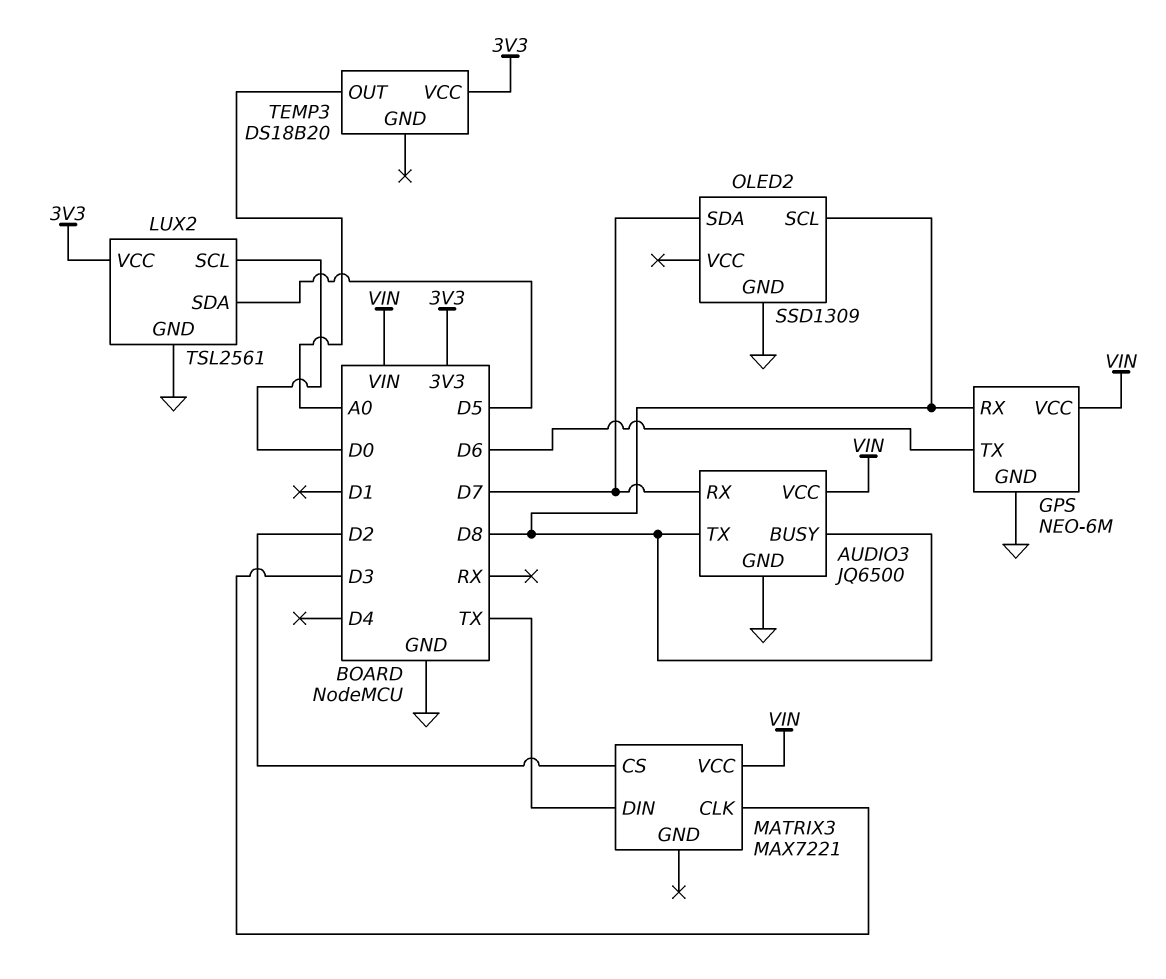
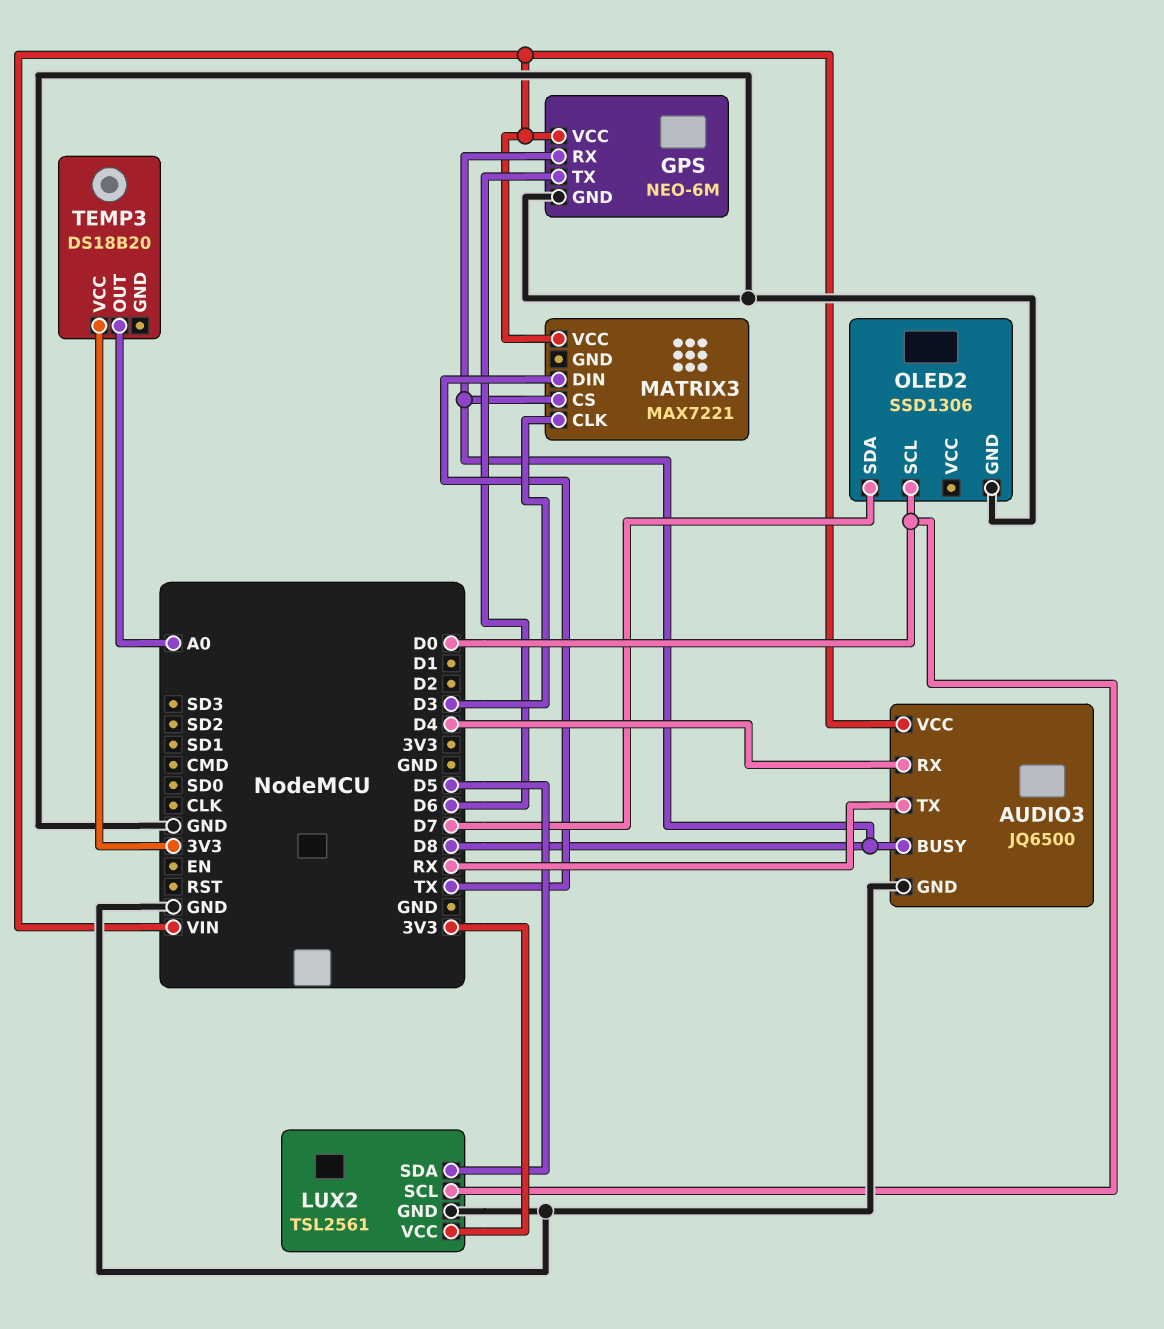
AUDIO3 pin RX: D7 -> D4
AUDIO3 pin TX: D8 -> RX
MATRIX3 pin CS: D2 -> D8
OLED2: SSD1309 -> SSD1306
OLED2 pin SCL: D8 -> D0

